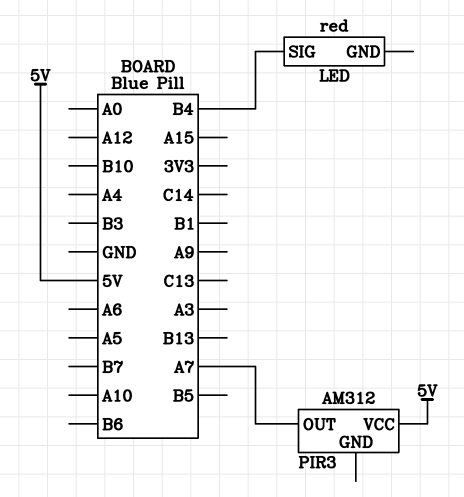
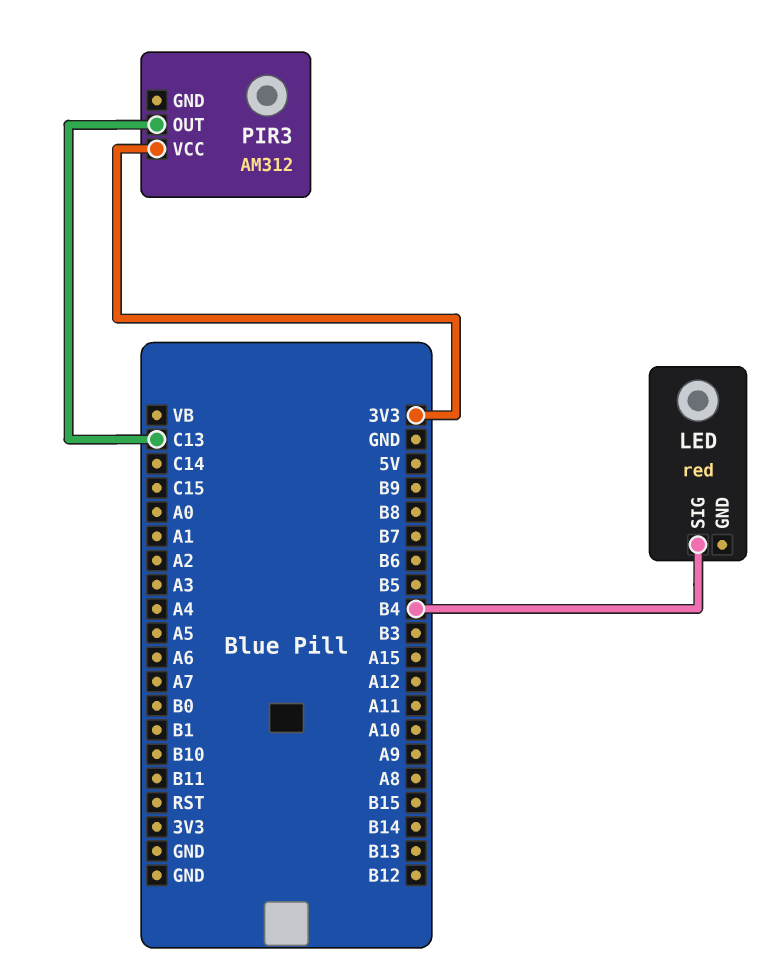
PIR3 pin OUT: A7 -> C13
PIR3 pin VCC: 5V -> 3V3

